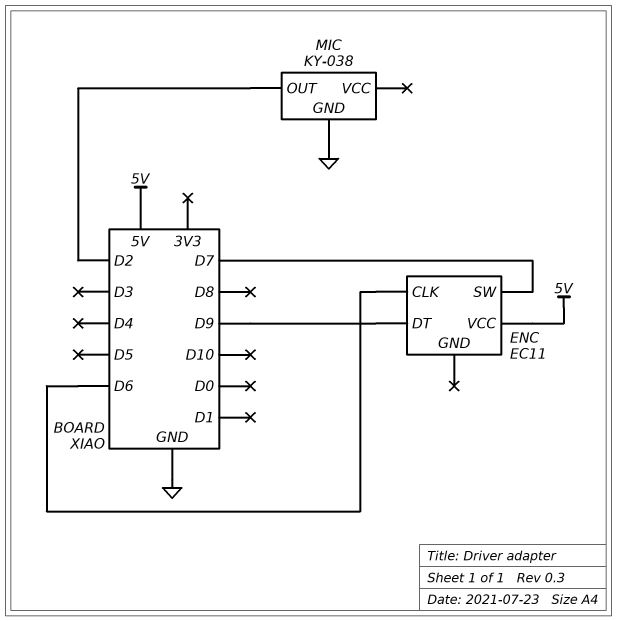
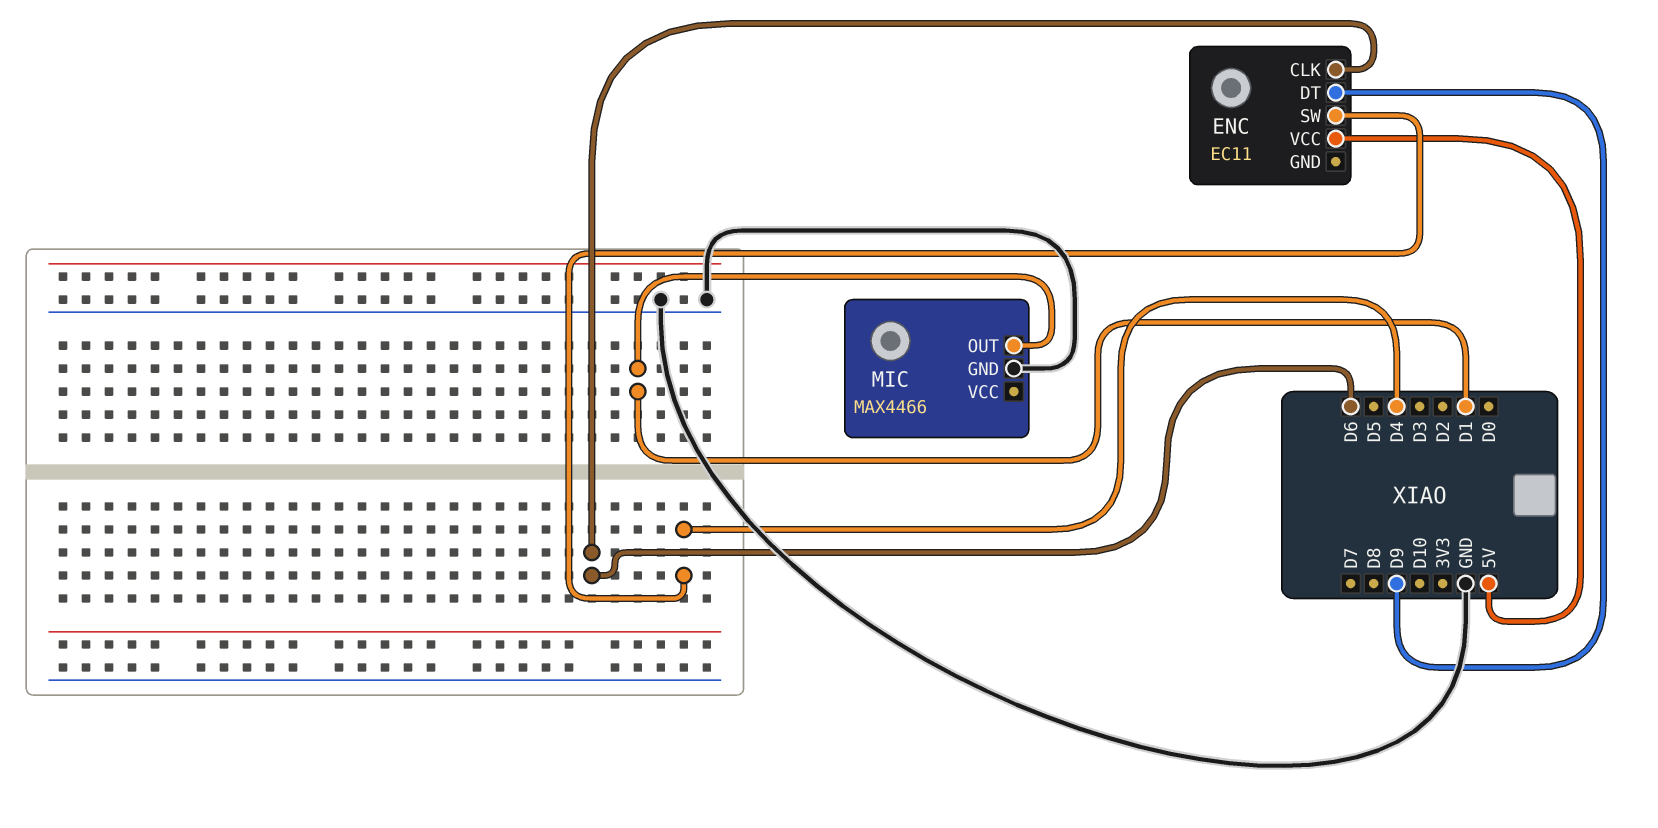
ENC pin SW: D7 -> D4
MIC: KY-038 -> MAX4466
MIC pin OUT: D2 -> D1

